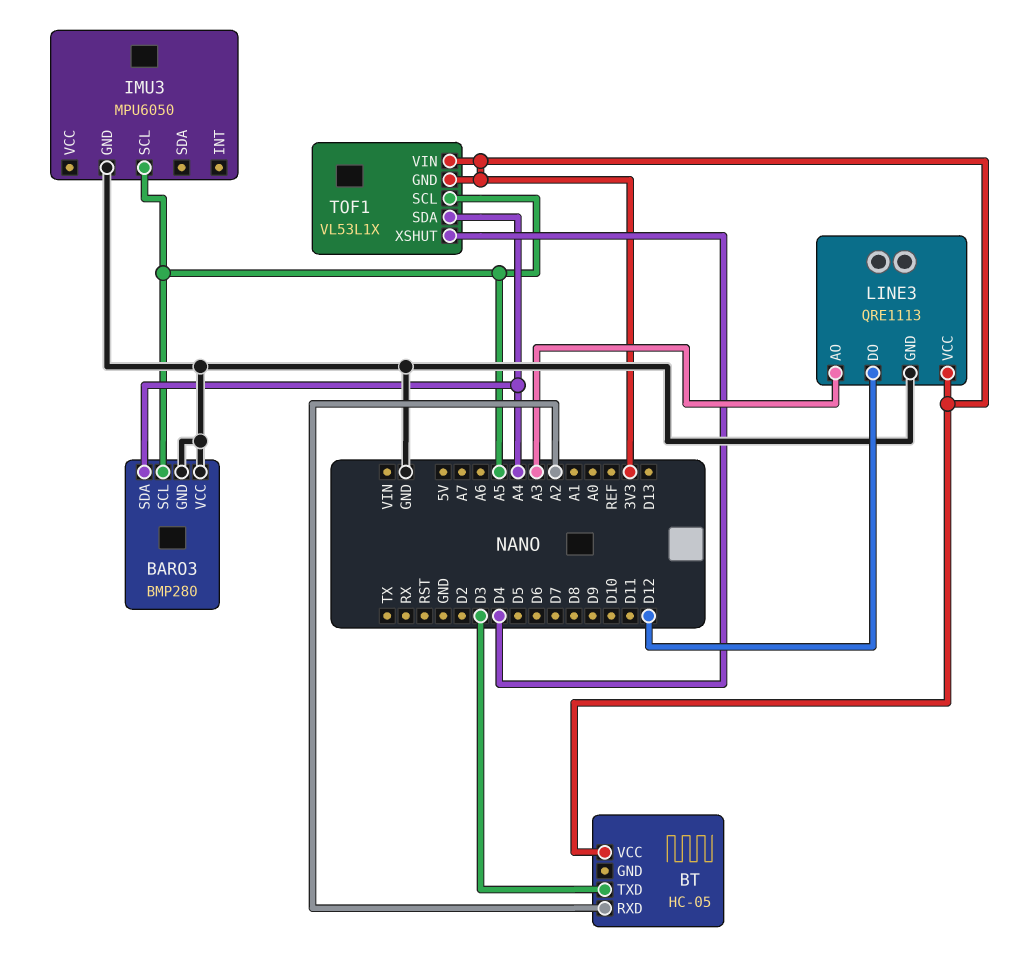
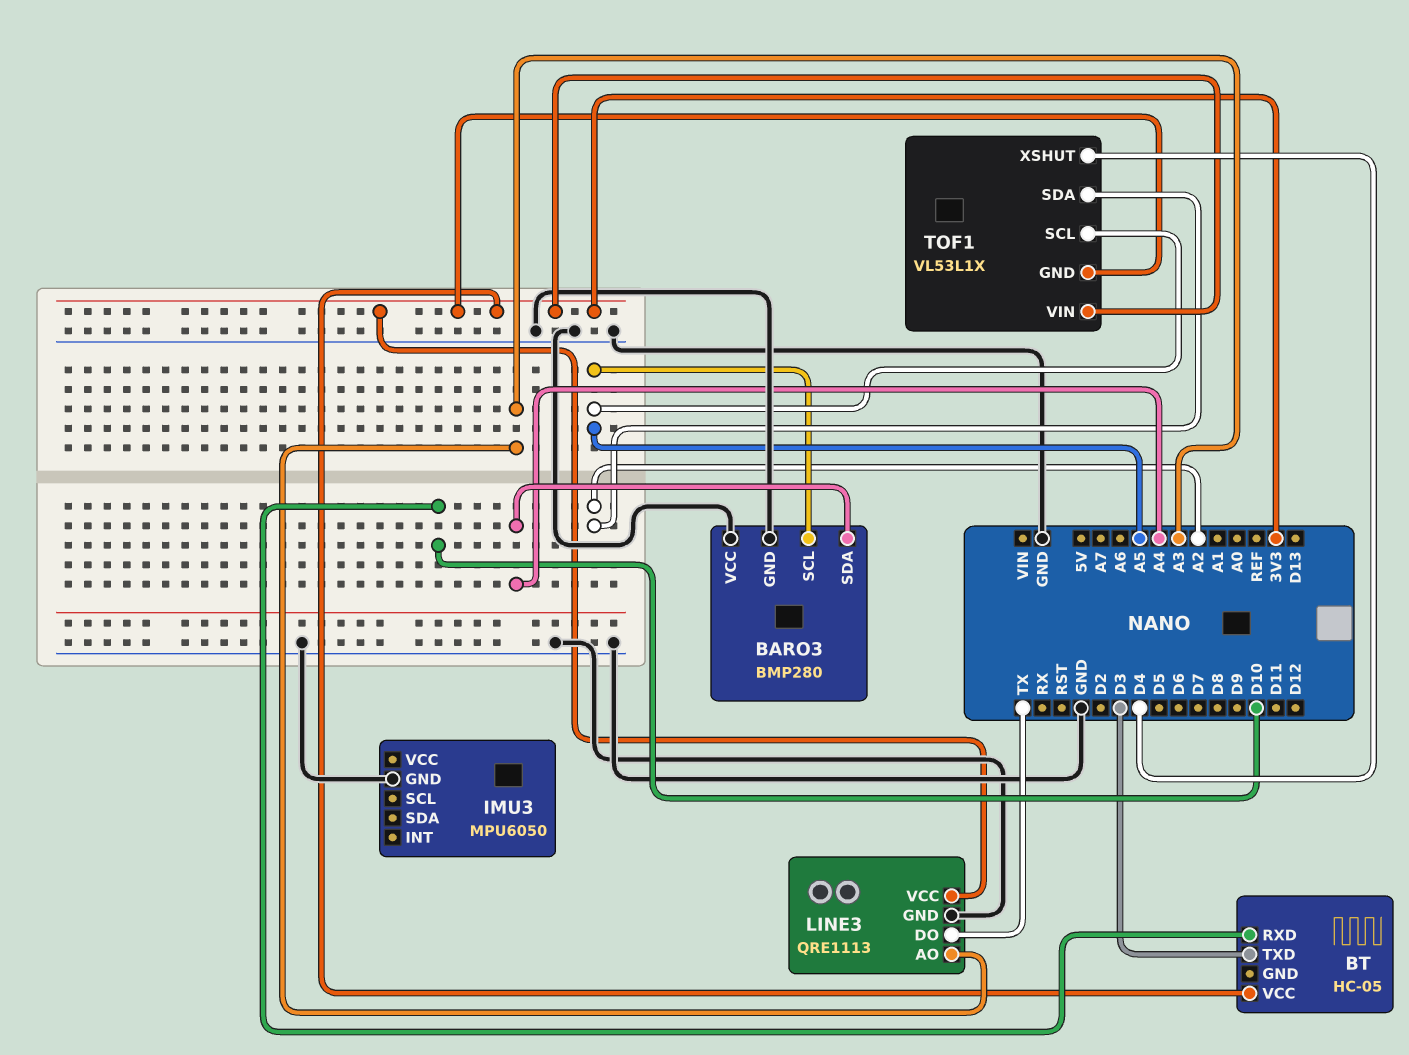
BT pin RXD: A2 -> D10
IMU3 pin SCL: A5 -> none
LINE3 pin DO: D12 -> TX
TOF1 pin SDA: A4 -> A2

